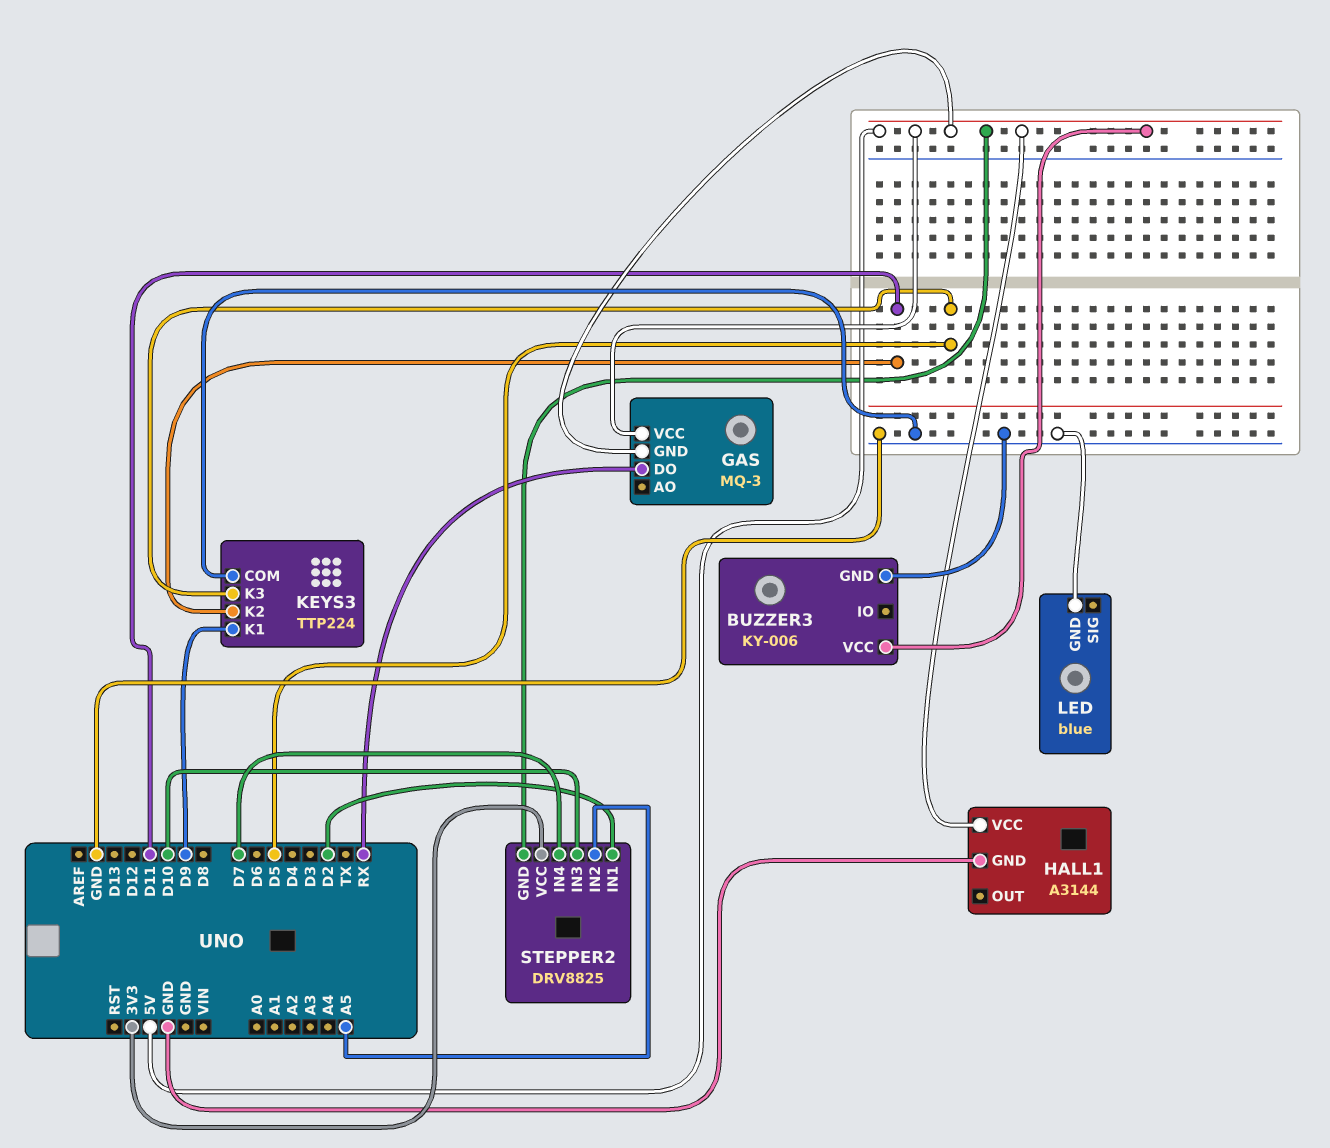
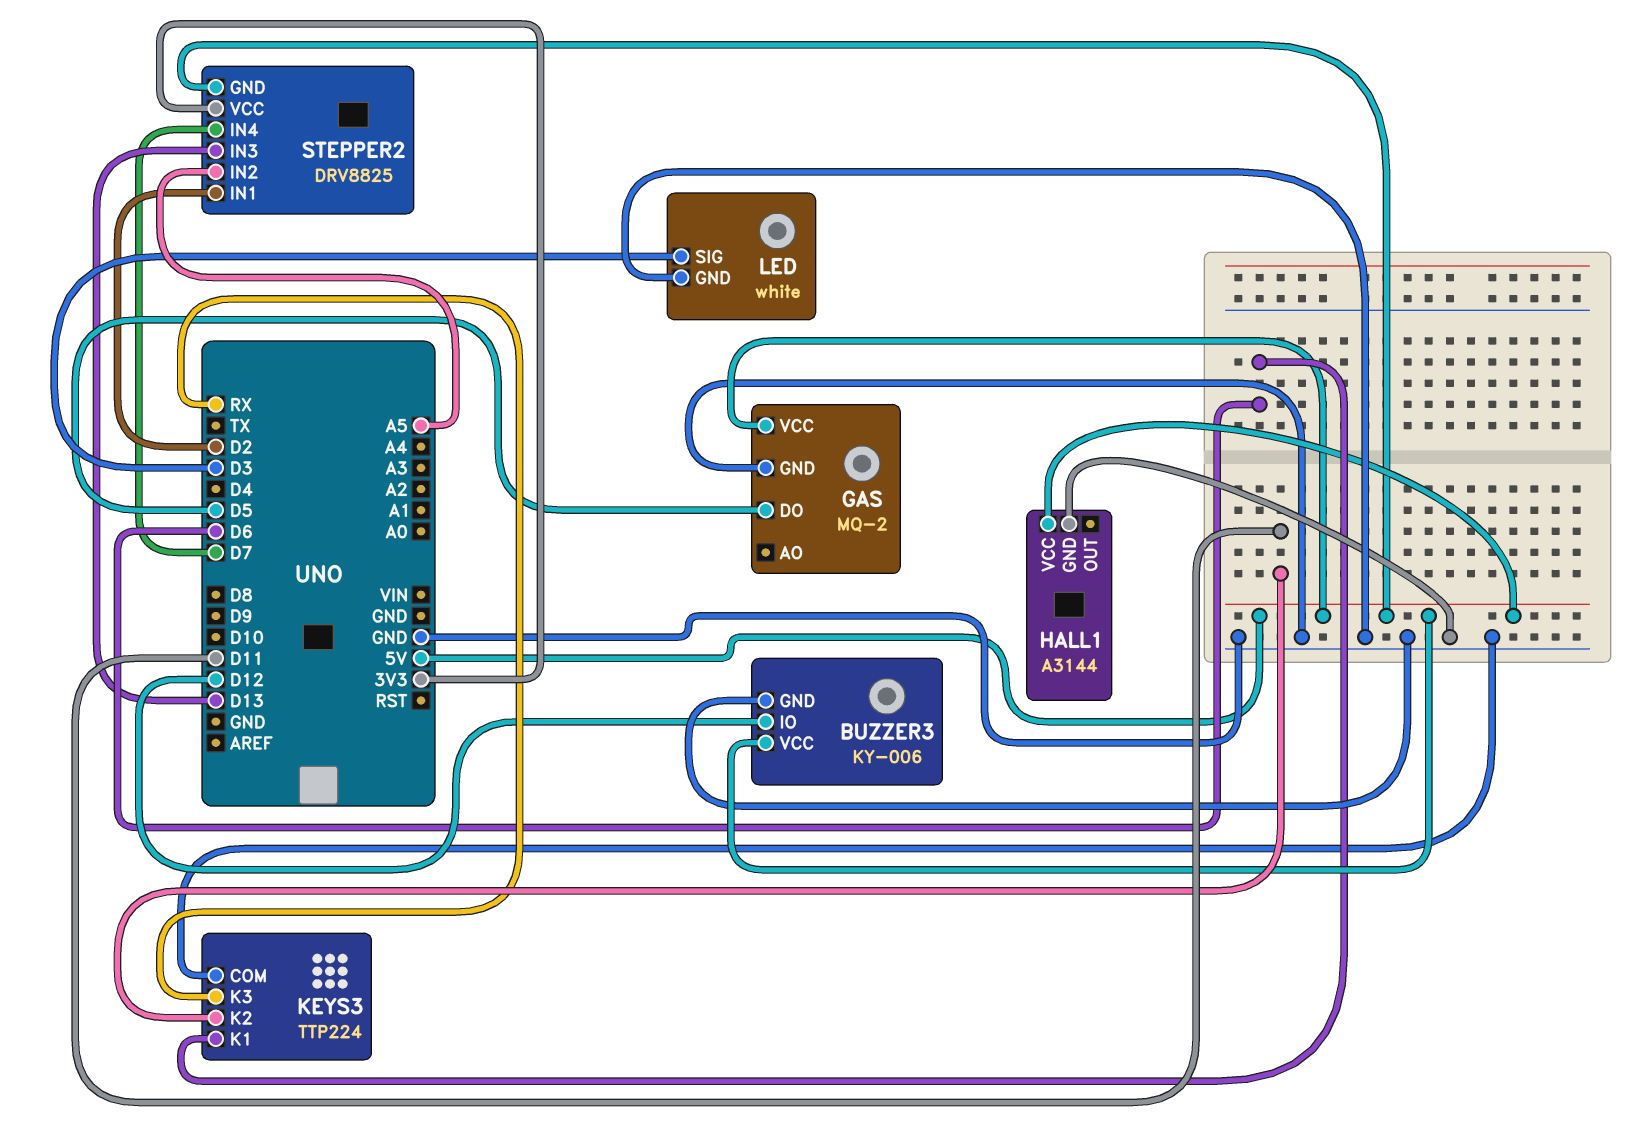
BUZZER3 pin IO: none -> D12
GAS: MQ-3 -> MQ-2
GAS pin DO: RX -> D5
GAS pin GND: 5V -> GND
KEYS3 pin K1: D9 -> D6
KEYS3 pin K3: D5 -> RX
LED: blue -> white
LED pin SIG: none -> D3
STEPPER2 pin IN3: D10 -> D13

